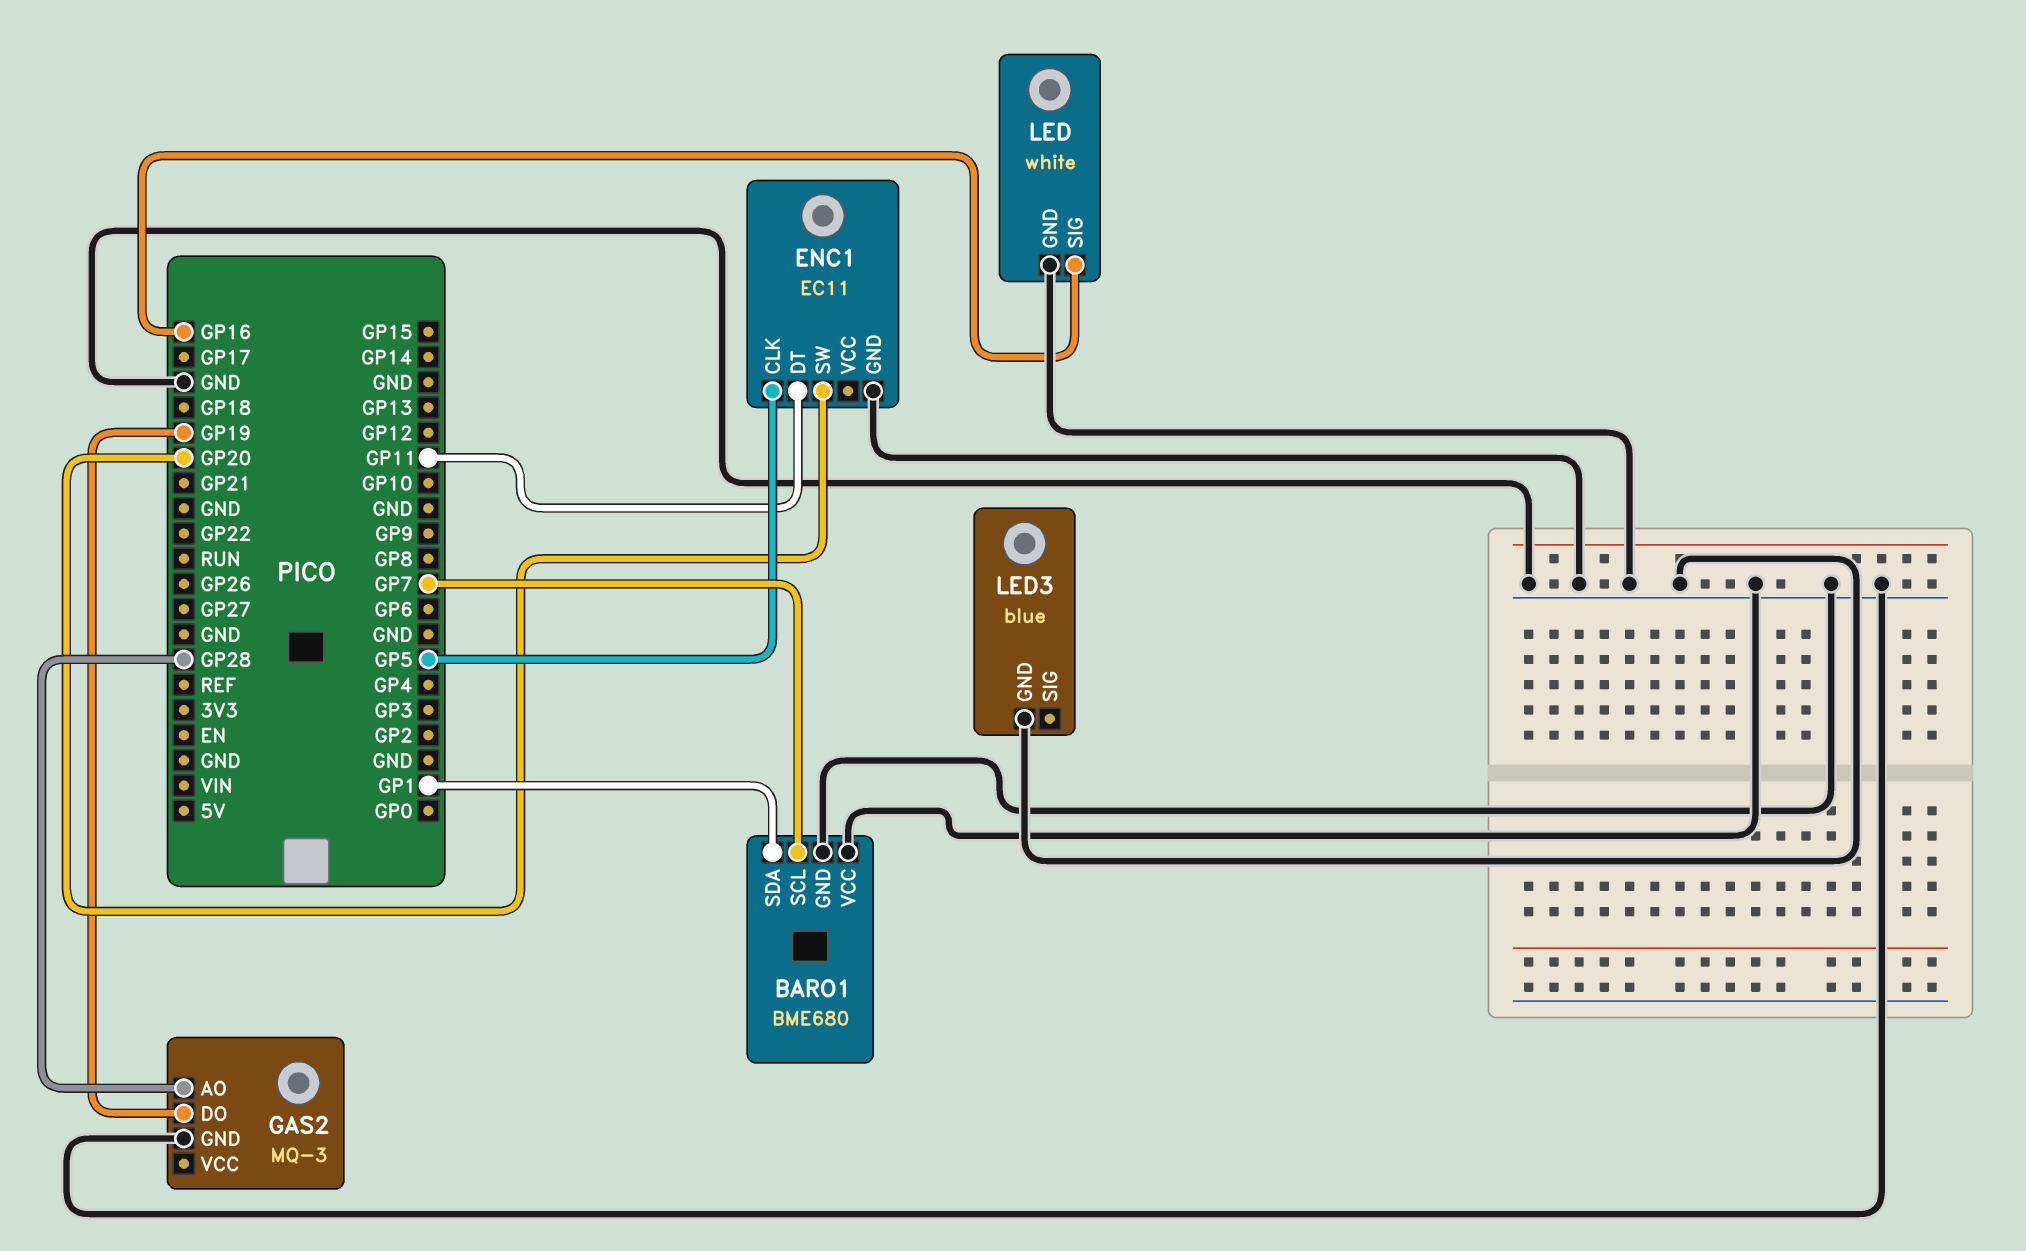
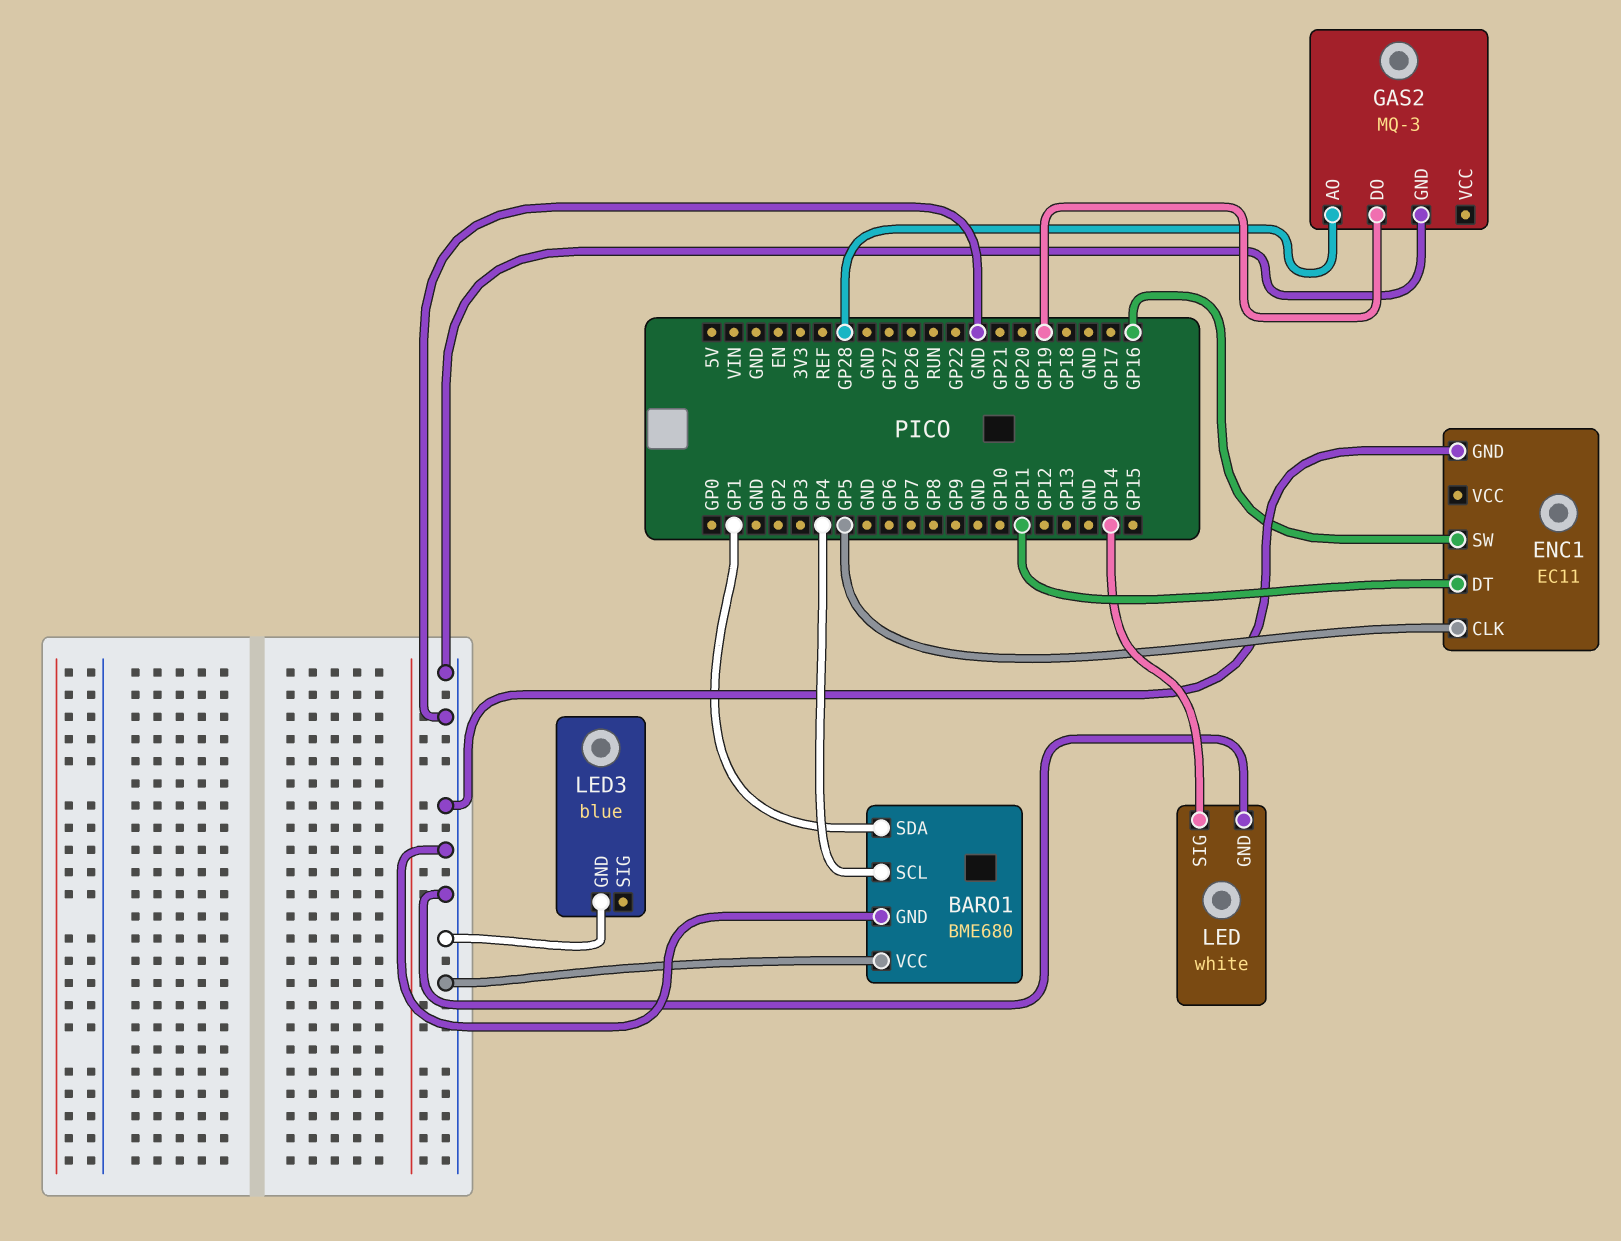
BARO1 pin SCL: GP7 -> GP4
ENC1 pin SW: GP20 -> GP16
LED pin SIG: GP16 -> GP14

